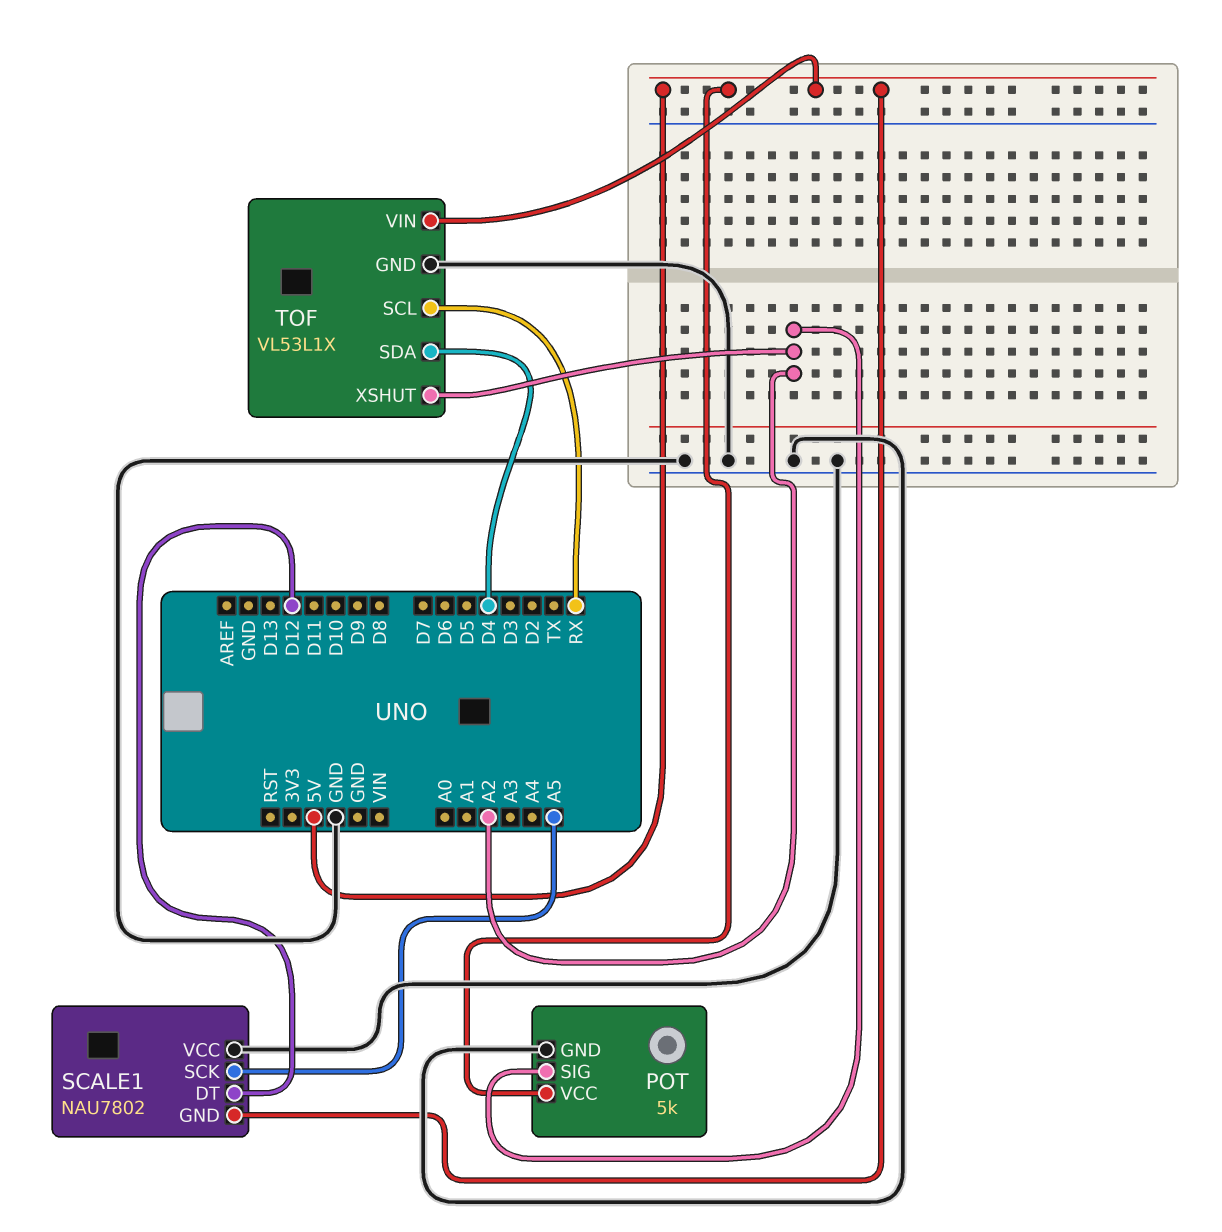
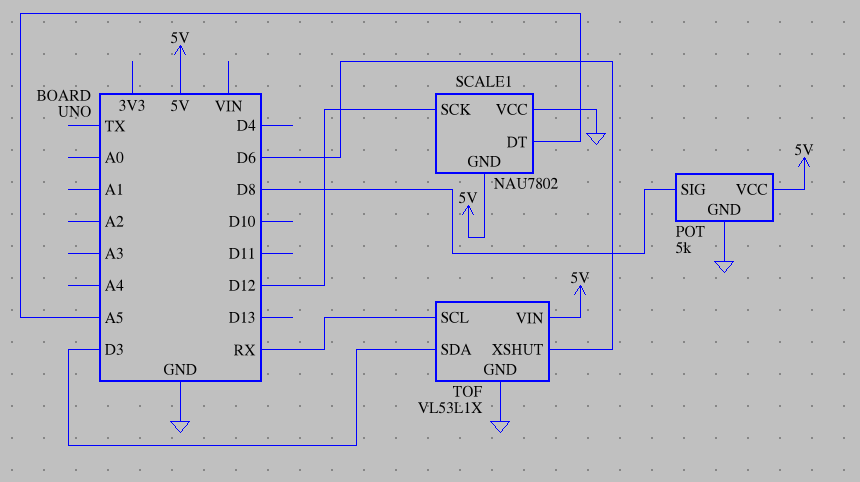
POT pin SIG: A2 -> D8
SCALE1 pin DT: D12 -> A5
SCALE1 pin SCK: A5 -> D12
TOF pin SDA: D4 -> D3
TOF pin XSHUT: A2 -> D6

